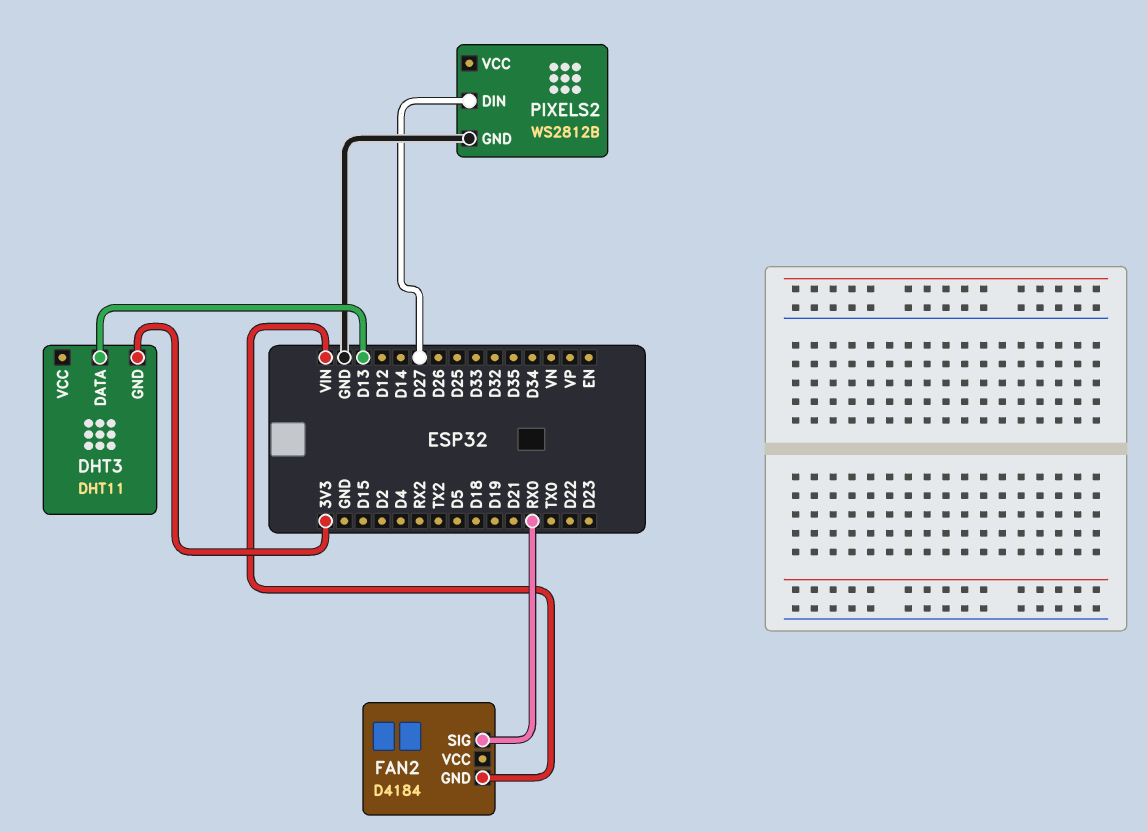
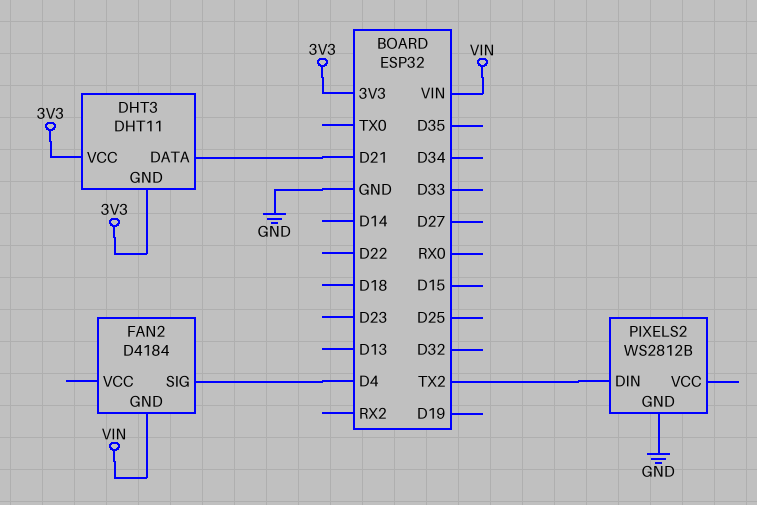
DHT3 pin DATA: D13 -> D21
DHT3 pin VCC: none -> 3V3
FAN2 pin SIG: RX0 -> D4
PIXELS2 pin DIN: D27 -> TX2

